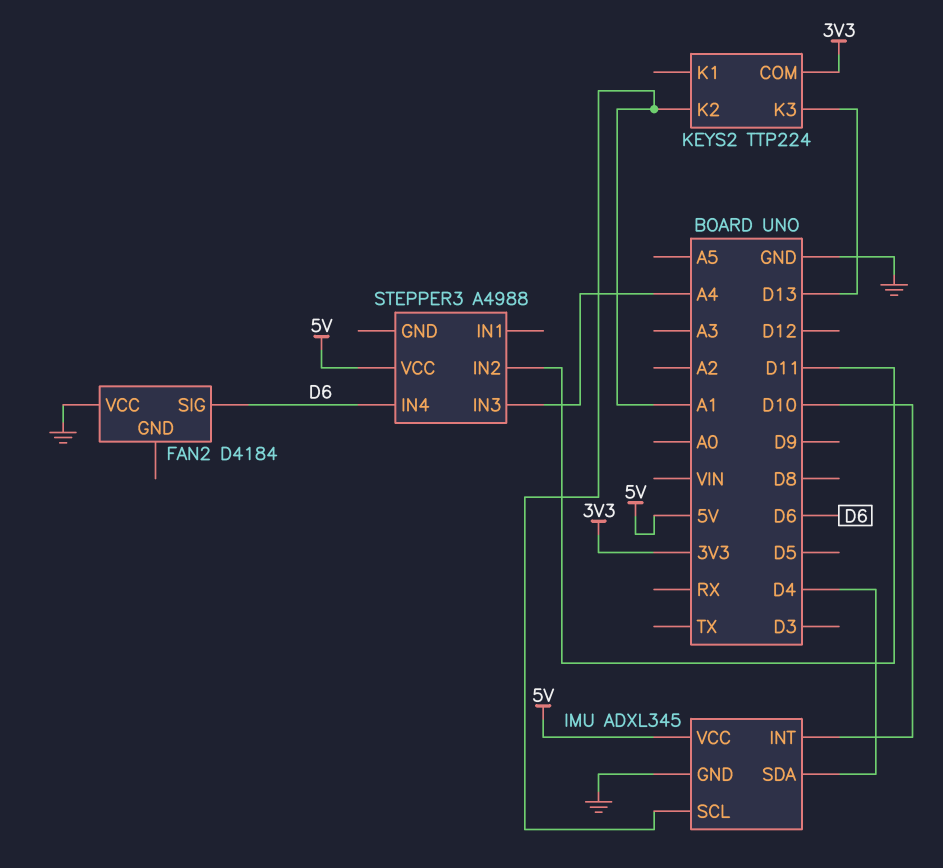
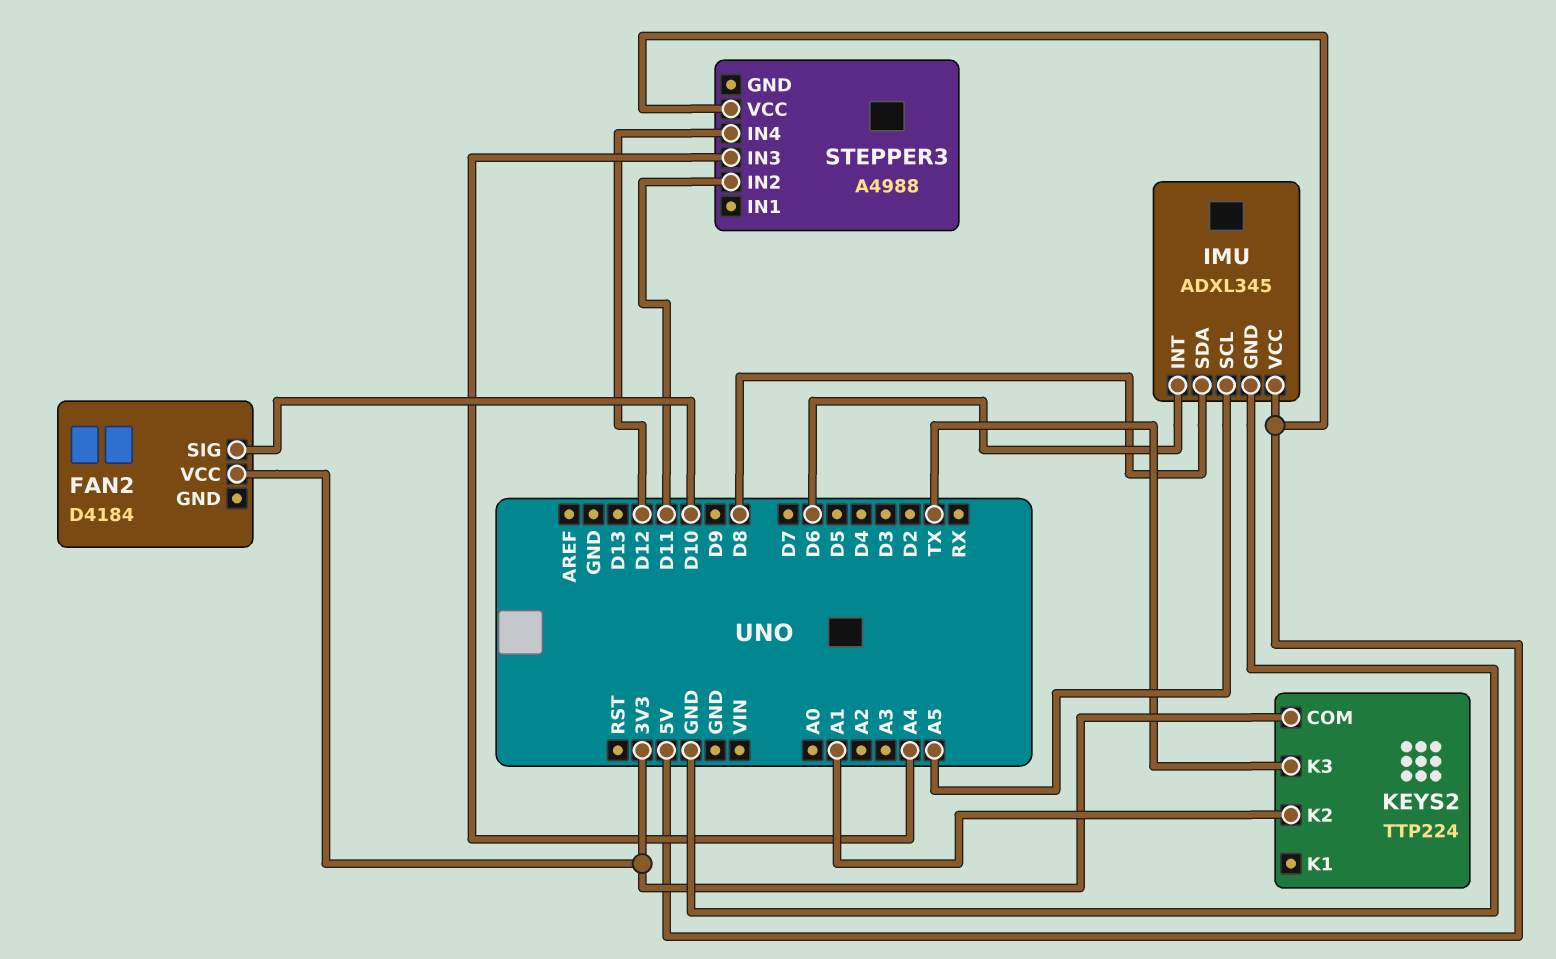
FAN2 pin SIG: D6 -> D10
FAN2 pin VCC: GND -> 3V3
IMU pin INT: D10 -> D6
IMU pin SCL: A1 -> A5
IMU pin SDA: D4 -> D8
KEYS2 pin K3: D13 -> TX
STEPPER3 pin IN4: D6 -> D12

